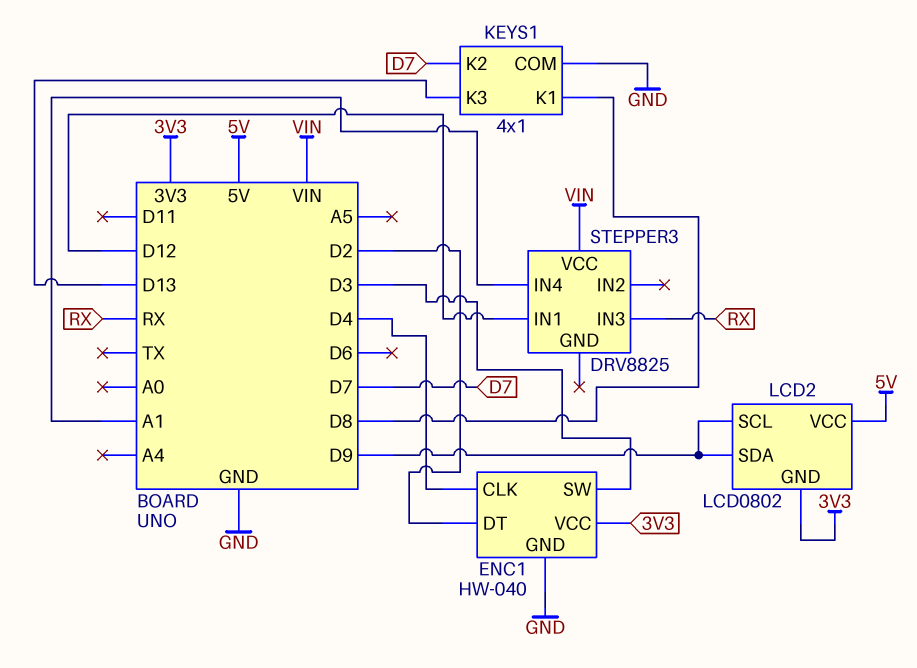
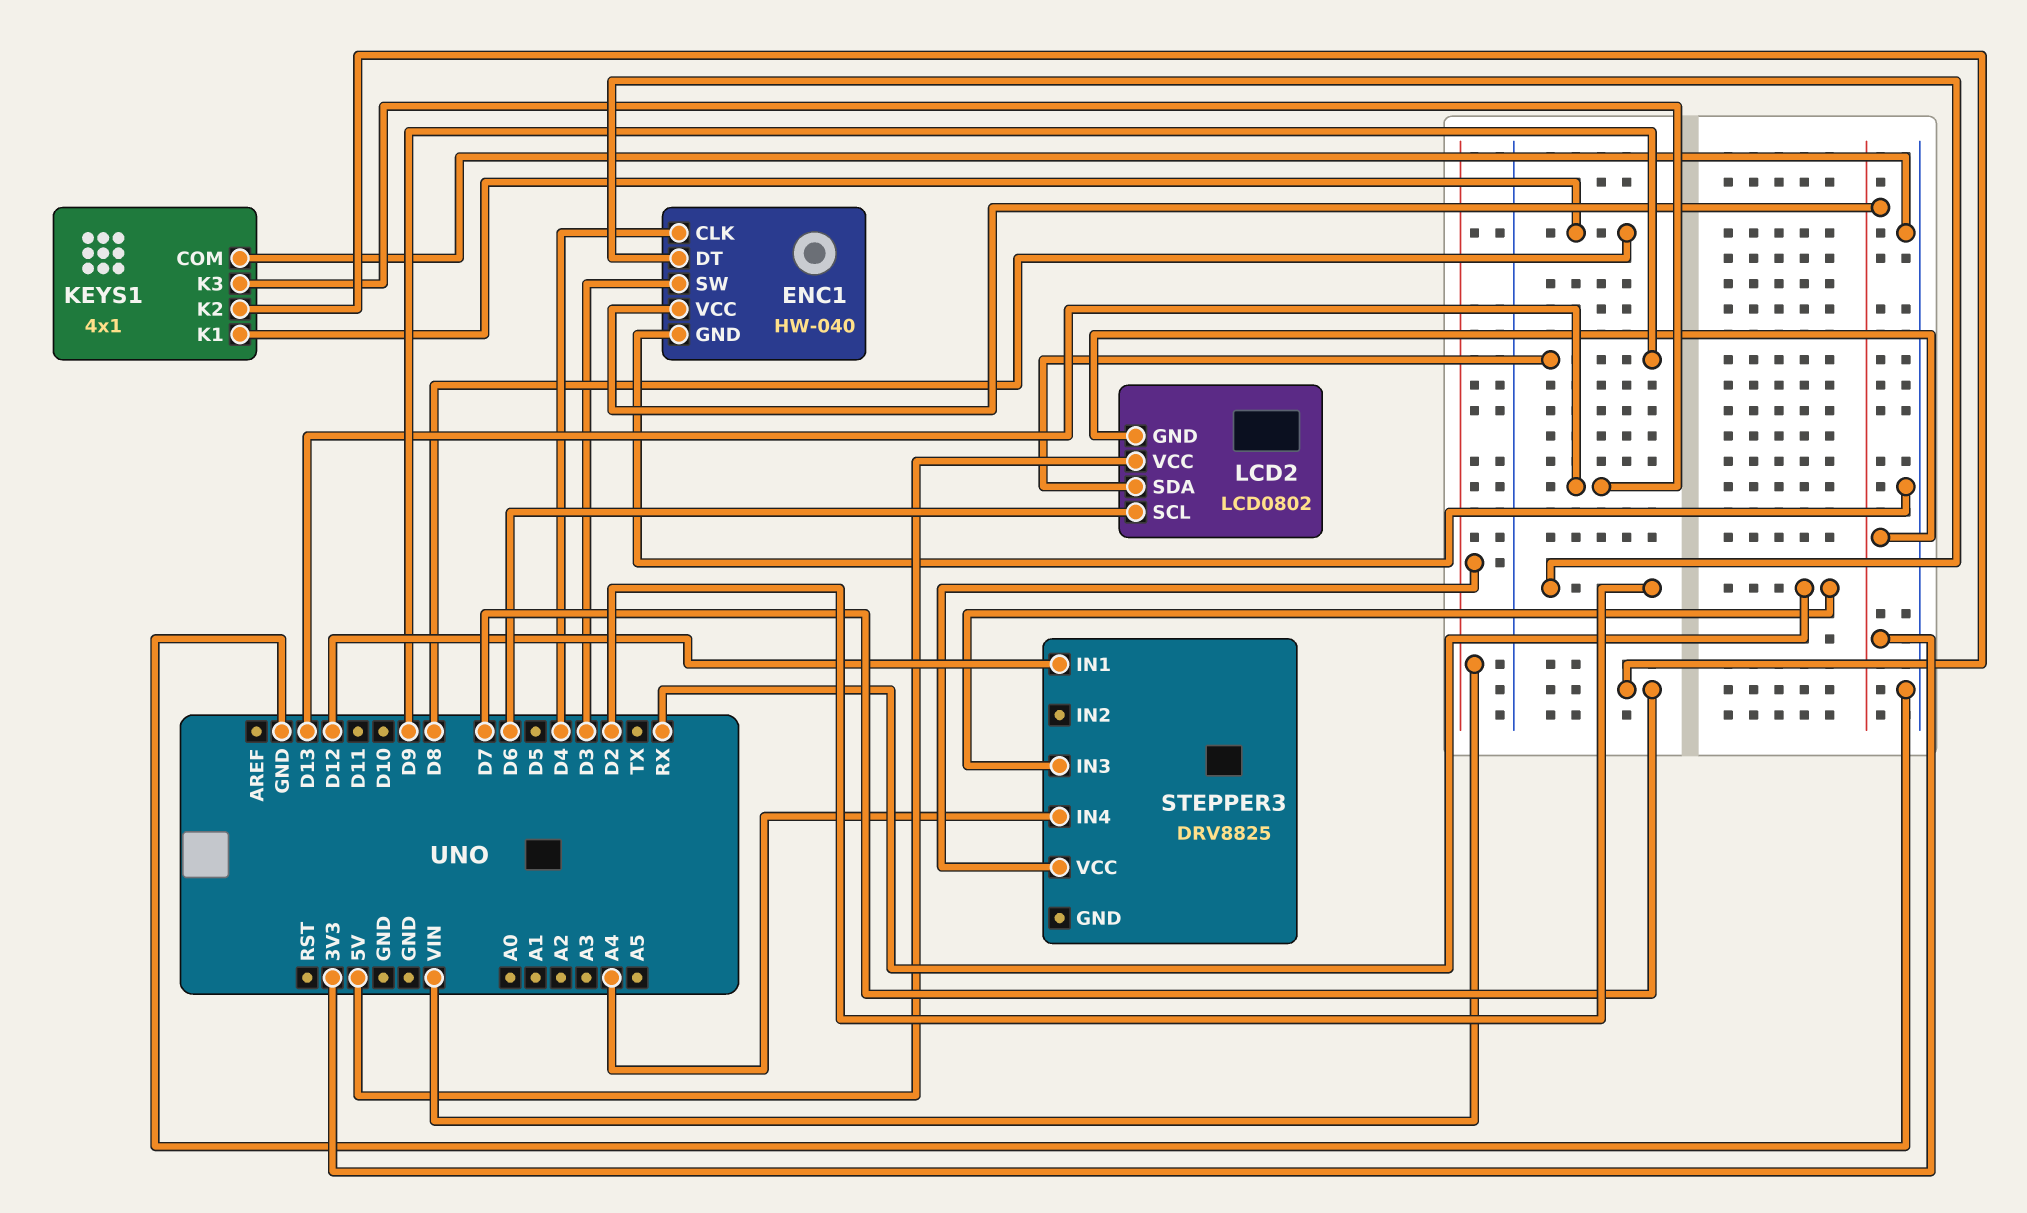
LCD2 pin SCL: D9 -> D6
STEPPER3 pin IN4: A1 -> A4

